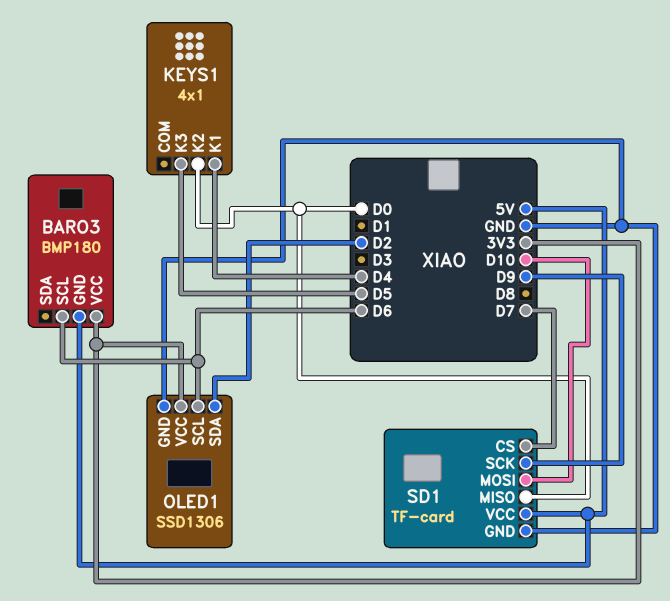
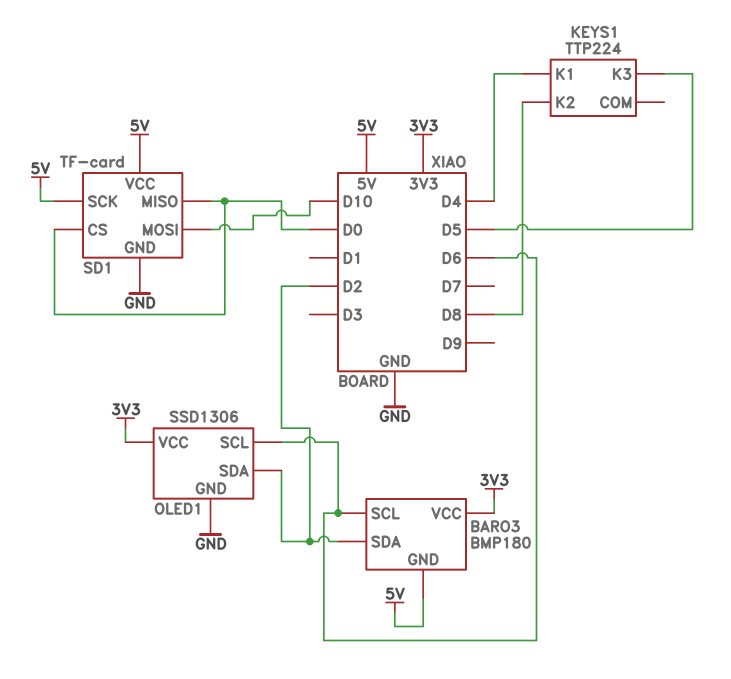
BARO3 pin SDA: none -> D2
KEYS1: 4x1 -> TTP224
KEYS1 pin K2: D0 -> D8
SD1 pin CS: D7 -> D0
SD1 pin SCK: D9 -> 5V

